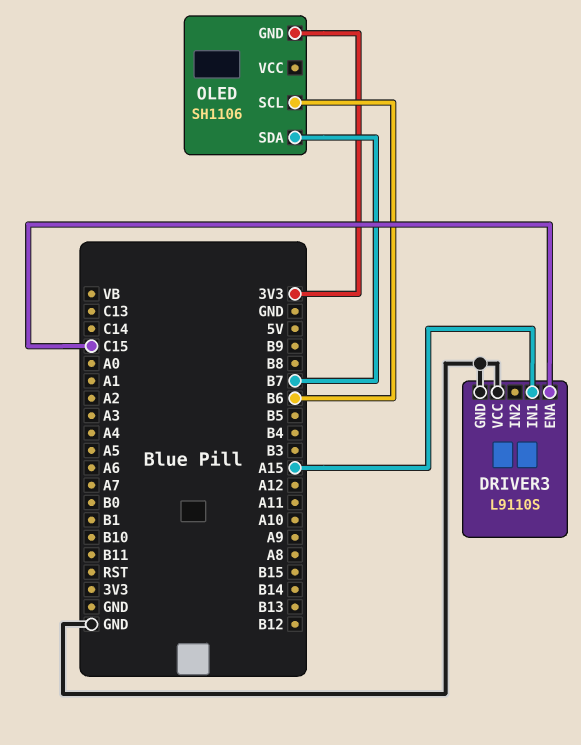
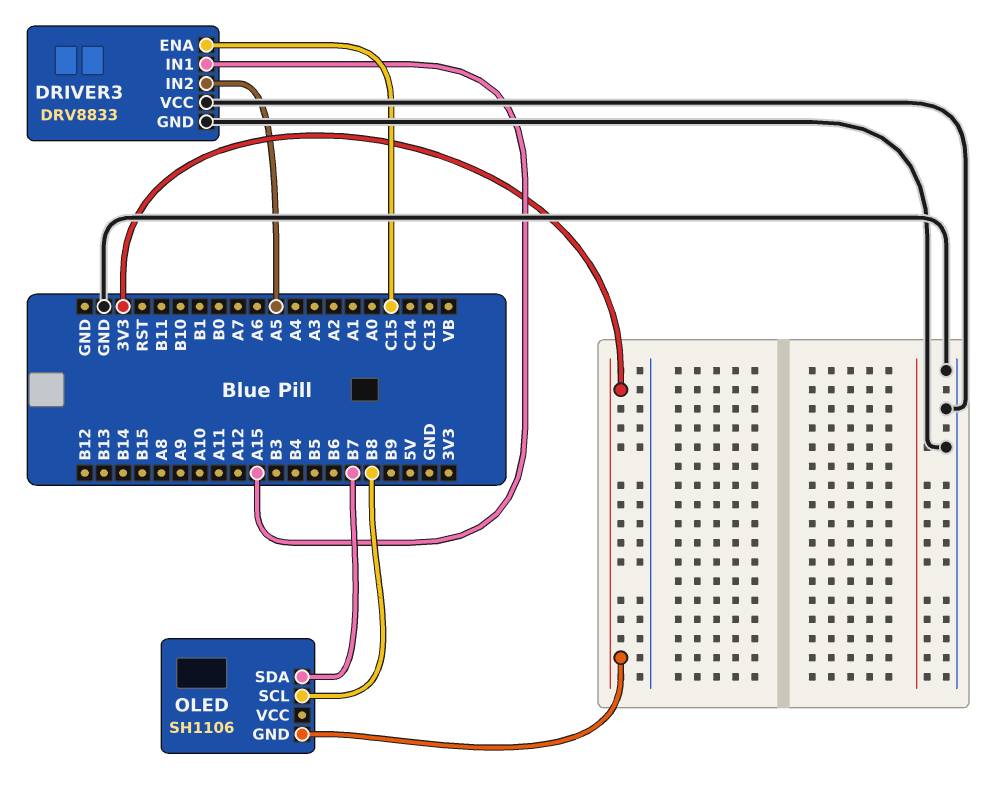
DRIVER3: L9110S -> DRV8833
DRIVER3 pin IN2: none -> A5
OLED pin SCL: B6 -> B8

